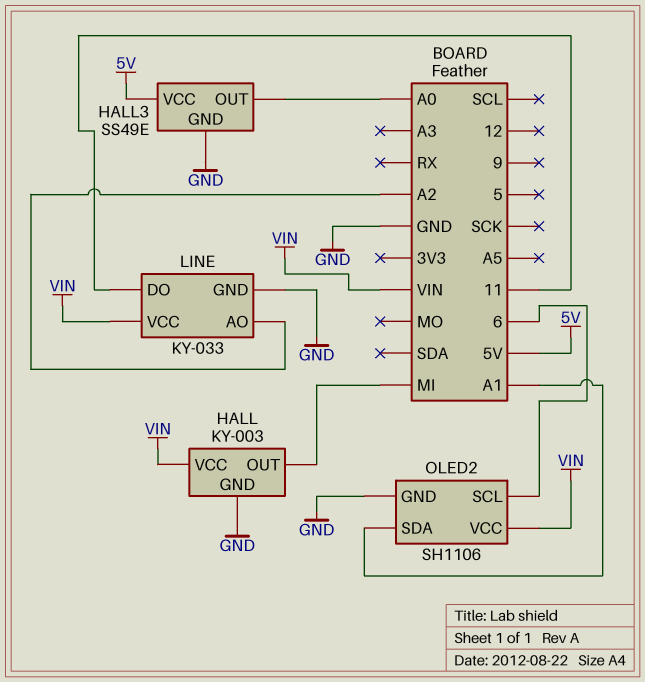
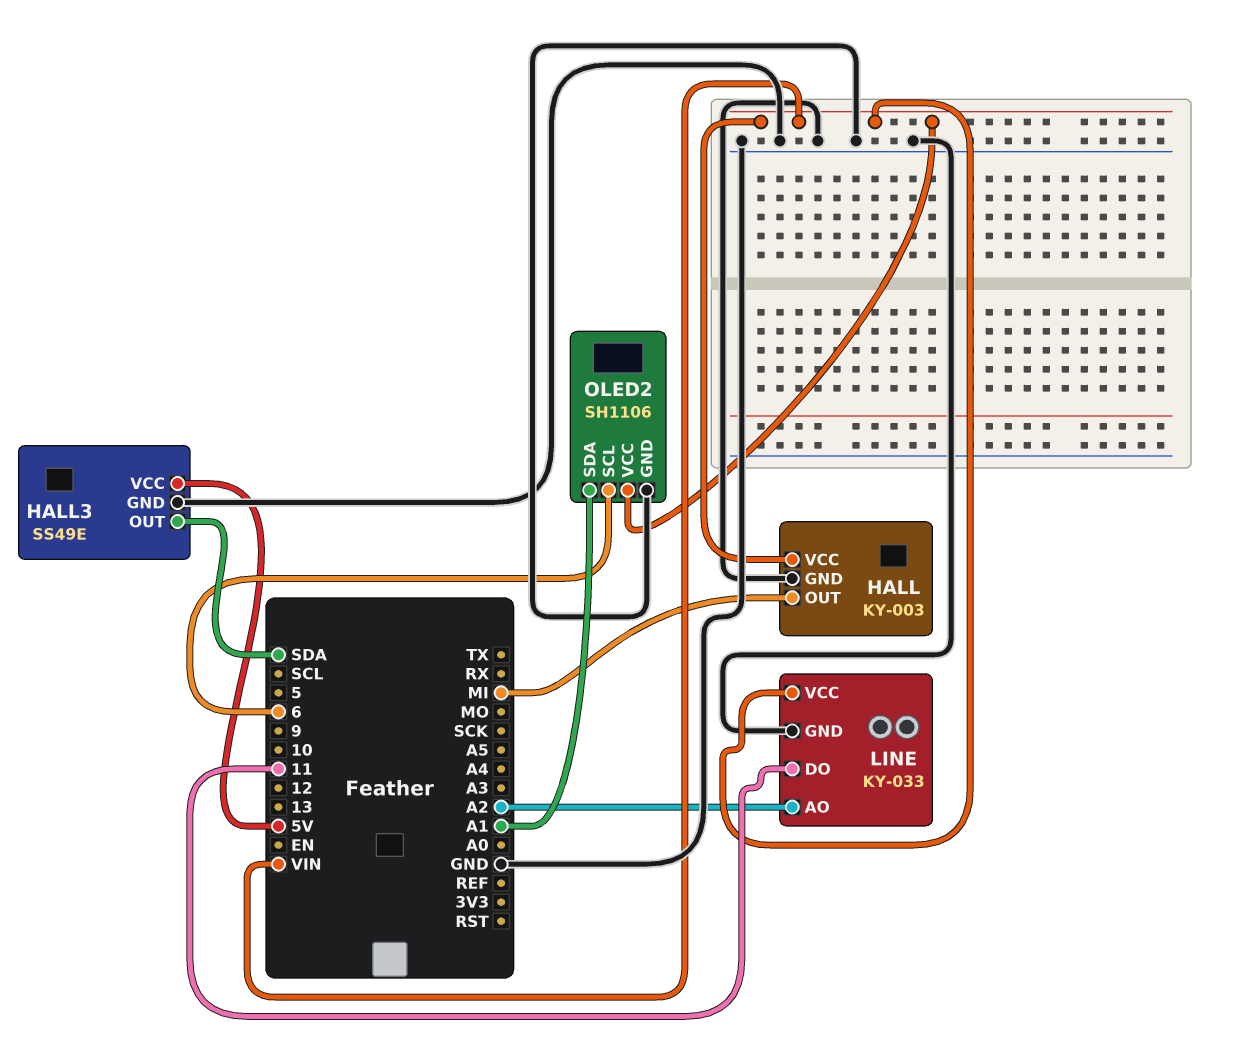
HALL3 pin OUT: A0 -> SDA

